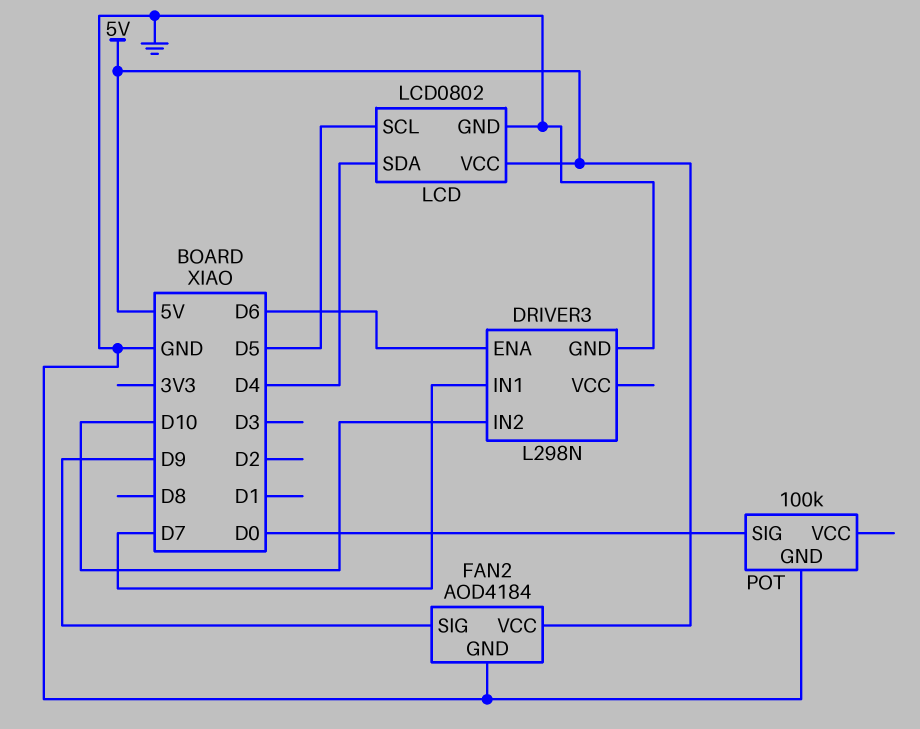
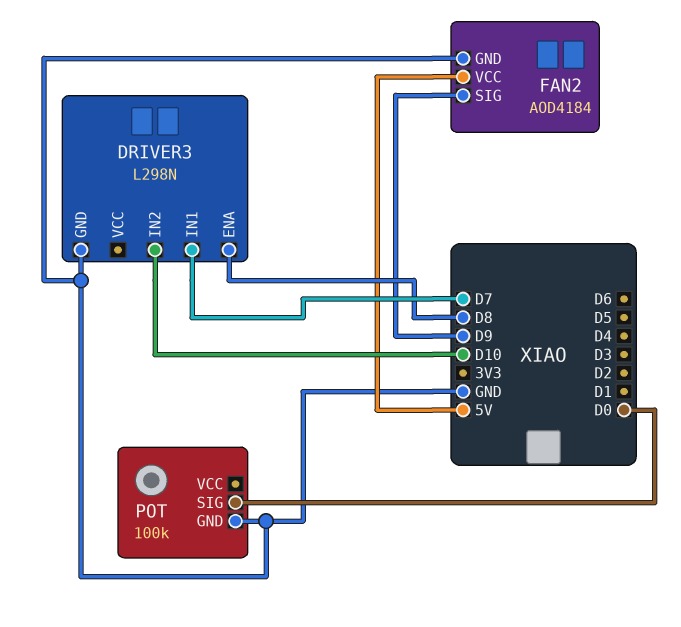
DRIVER3 pin ENA: D6 -> D8
LCD: LCD0802 -> none
LCD pin GND: GND -> none
LCD pin SCL: D5 -> none
LCD pin SDA: D4 -> none
LCD pin VCC: 5V -> none

